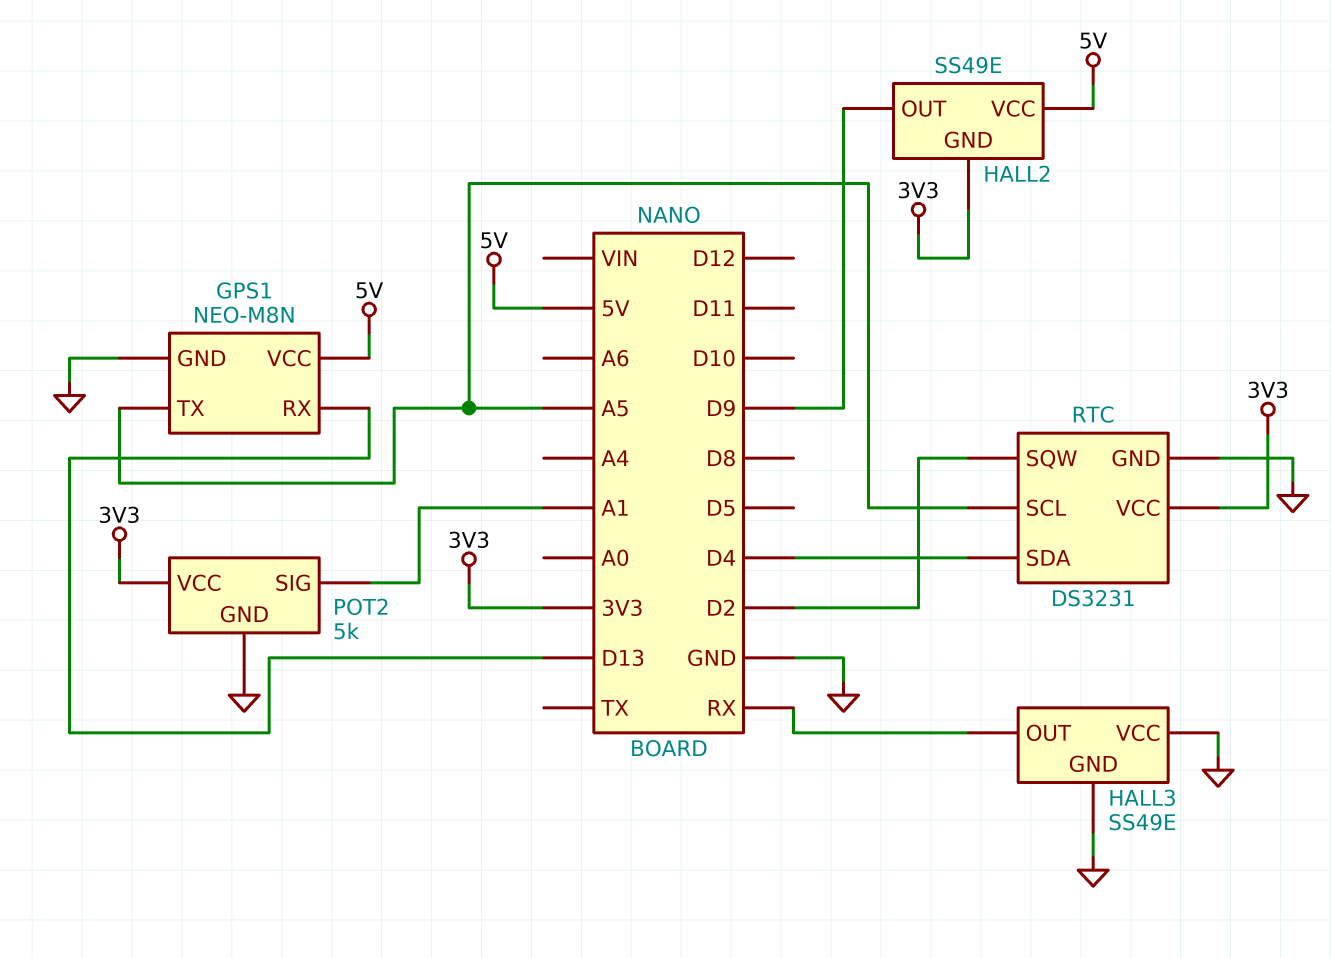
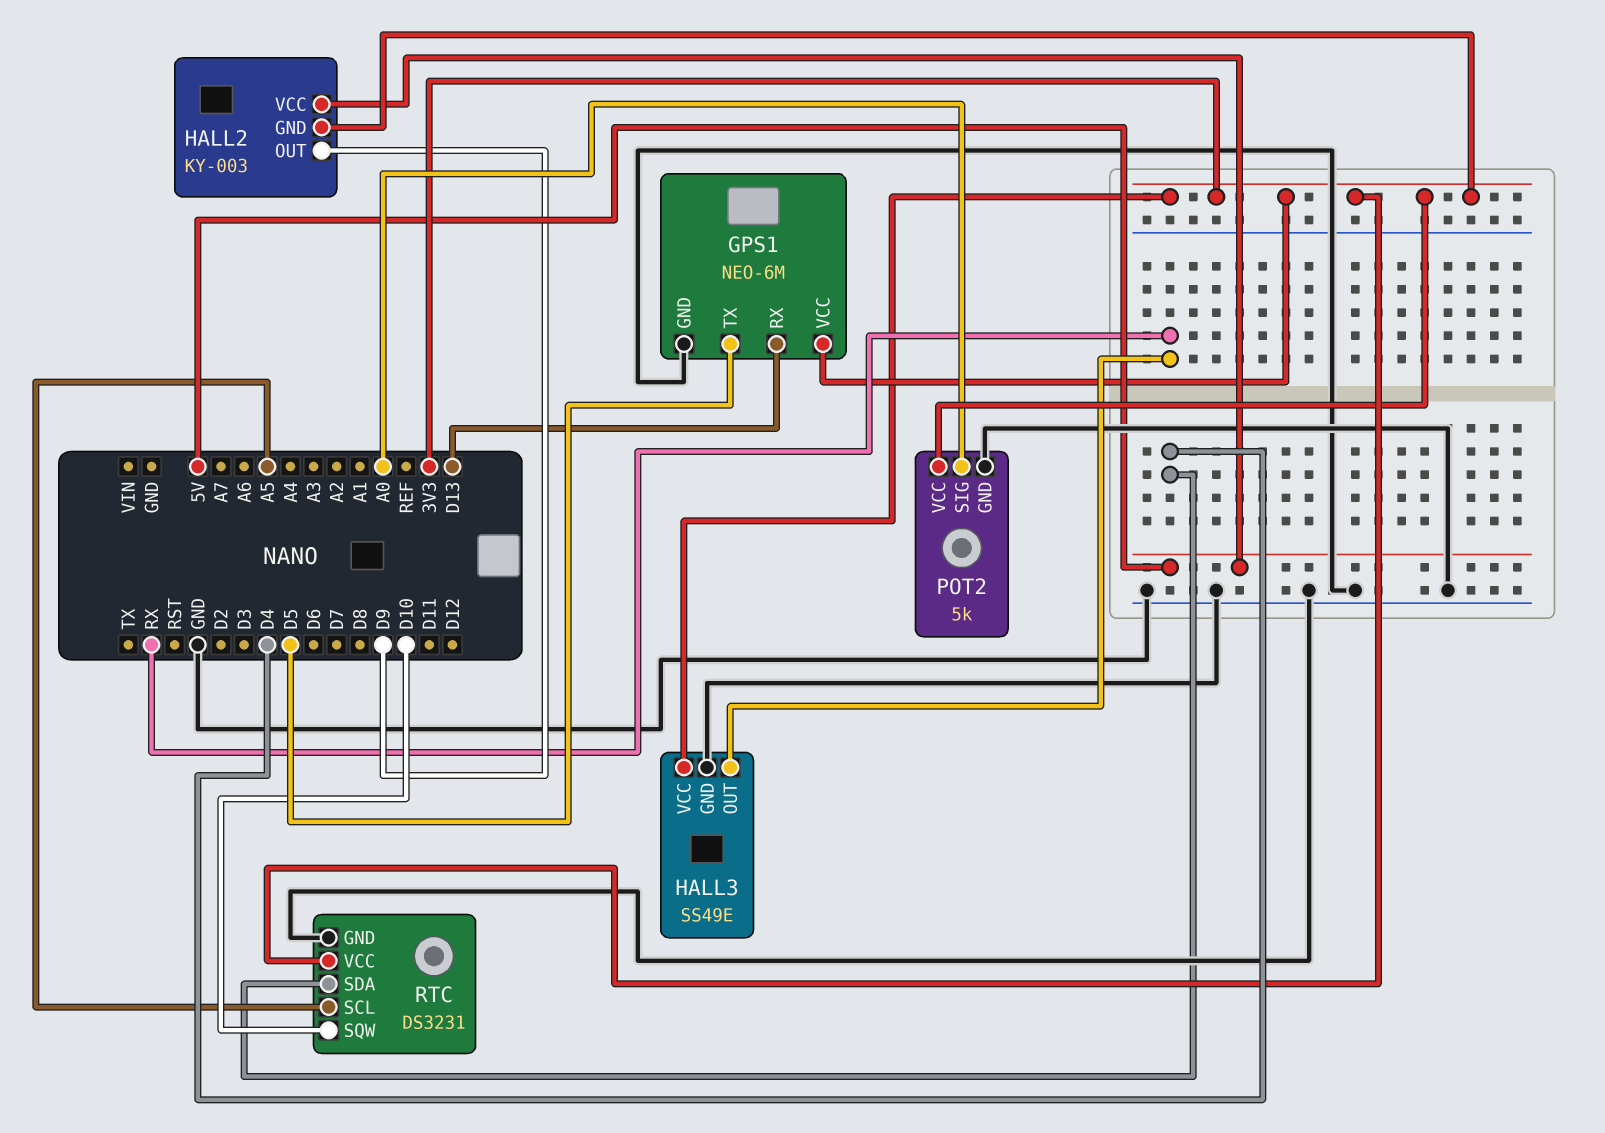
GPS1: NEO-M8N -> NEO-6M
GPS1 pin TX: A5 -> D5
GPS1 pin VCC: 5V -> 3V3
HALL2: SS49E -> KY-003
HALL3 pin VCC: GND -> 3V3
POT2 pin SIG: A1 -> A0
RTC pin SQW: D2 -> D10

